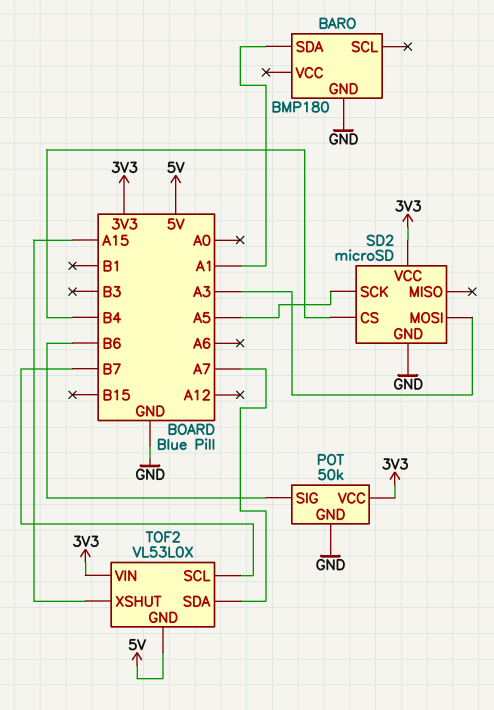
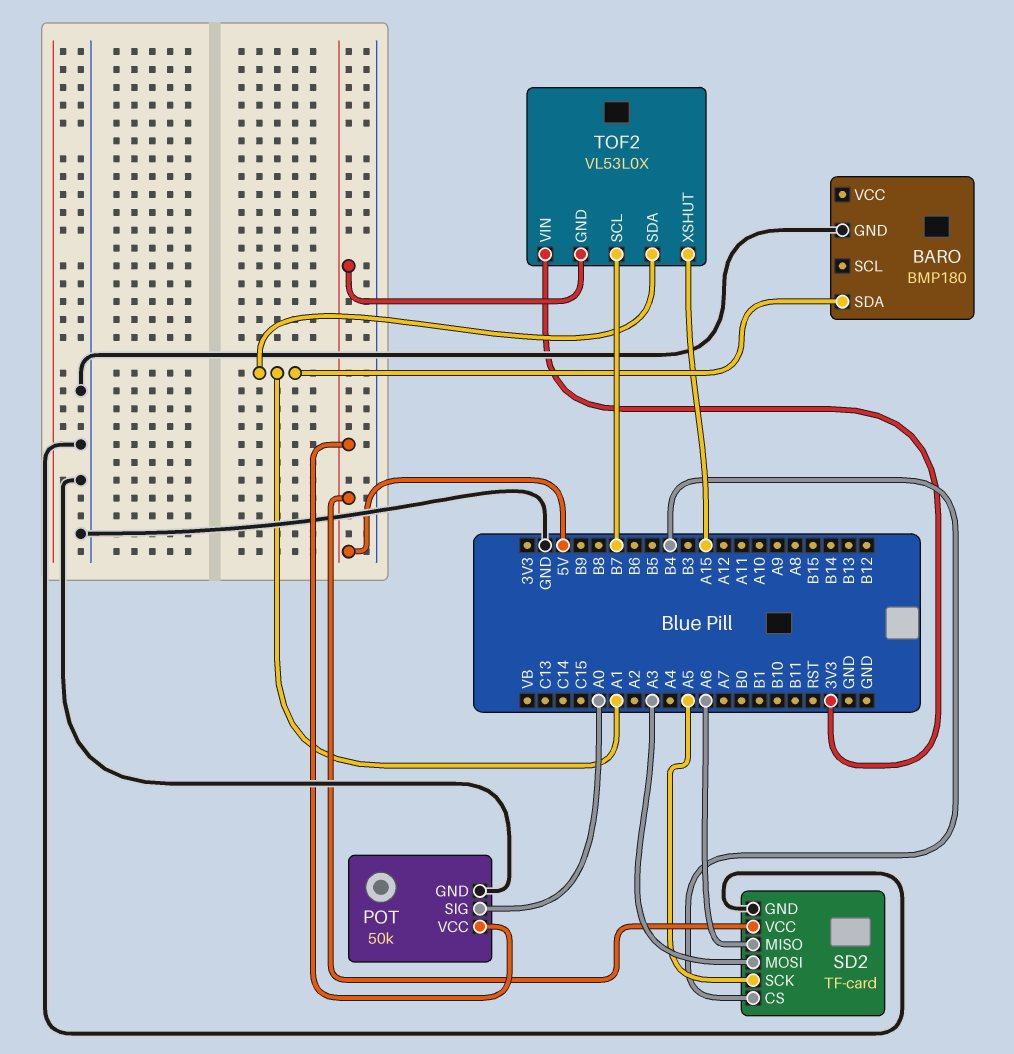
POT pin SIG: B6 -> A0
POT pin VCC: 3V3 -> 5V
SD2: microSD -> TF-card
SD2 pin MISO: none -> A6
SD2 pin VCC: 3V3 -> 5V
TOF2 pin SDA: A7 -> A1

